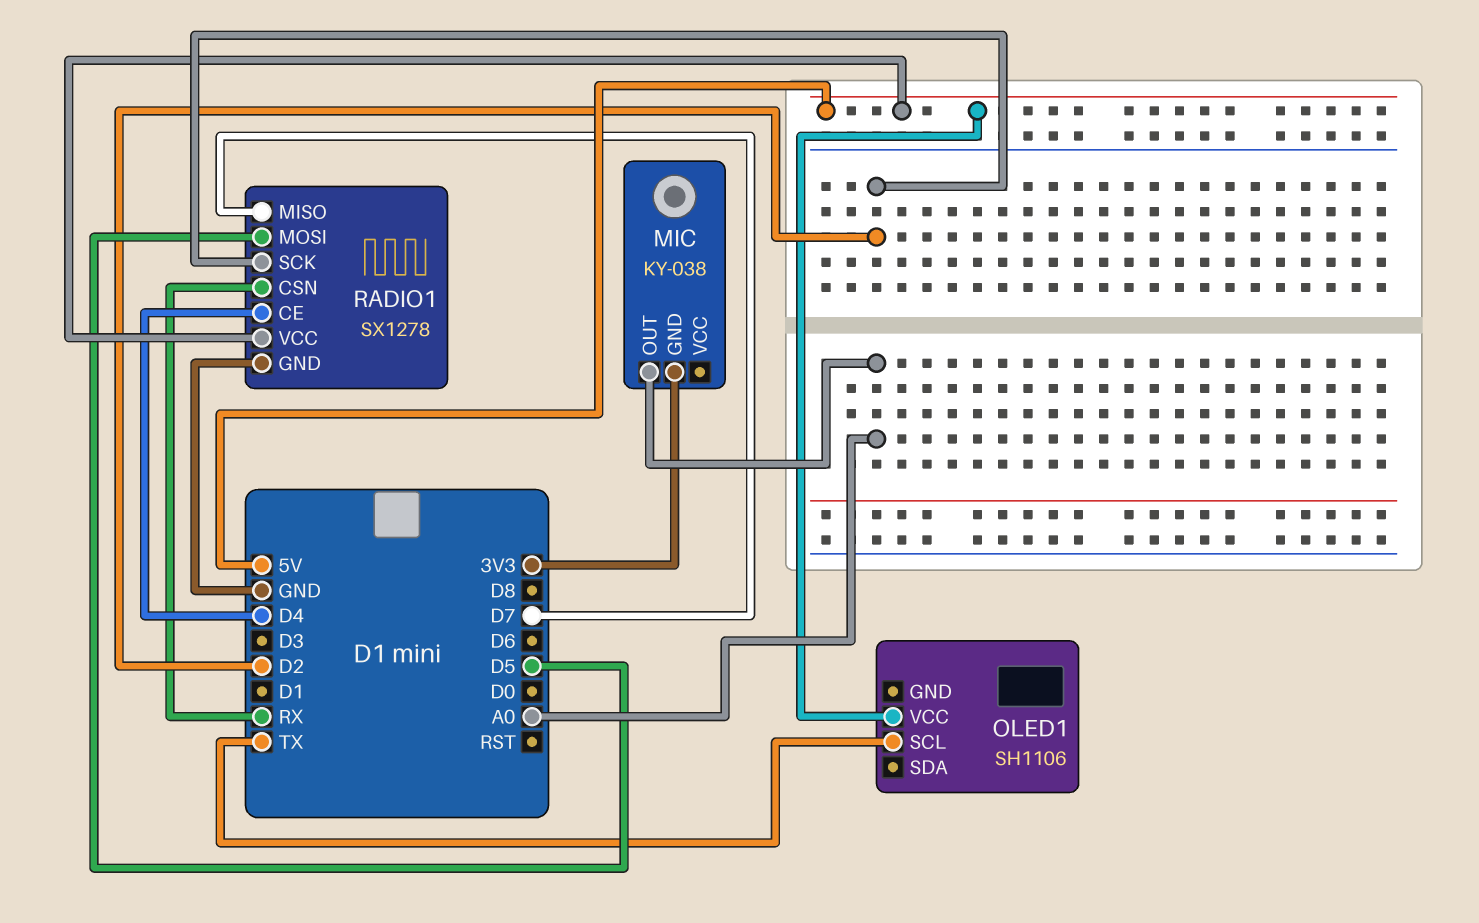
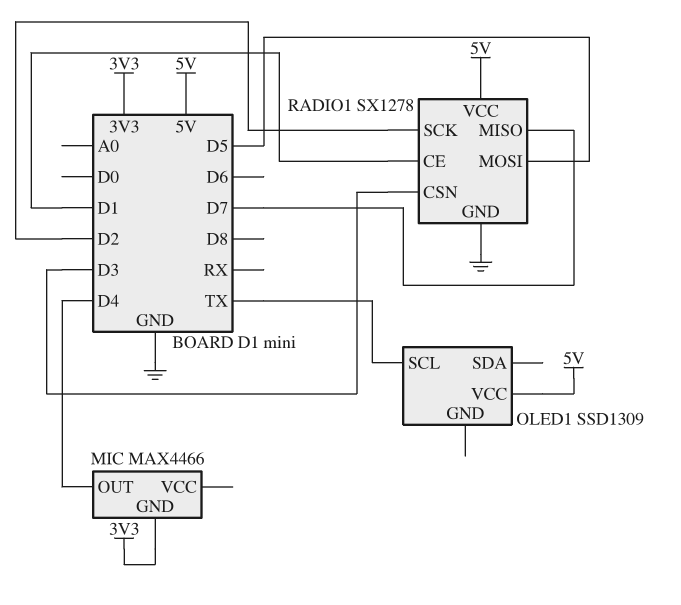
MIC: KY-038 -> MAX4466
MIC pin OUT: A0 -> D4
OLED1: SH1106 -> SSD1309
RADIO1 pin CE: D4 -> D1
RADIO1 pin CSN: RX -> D3

